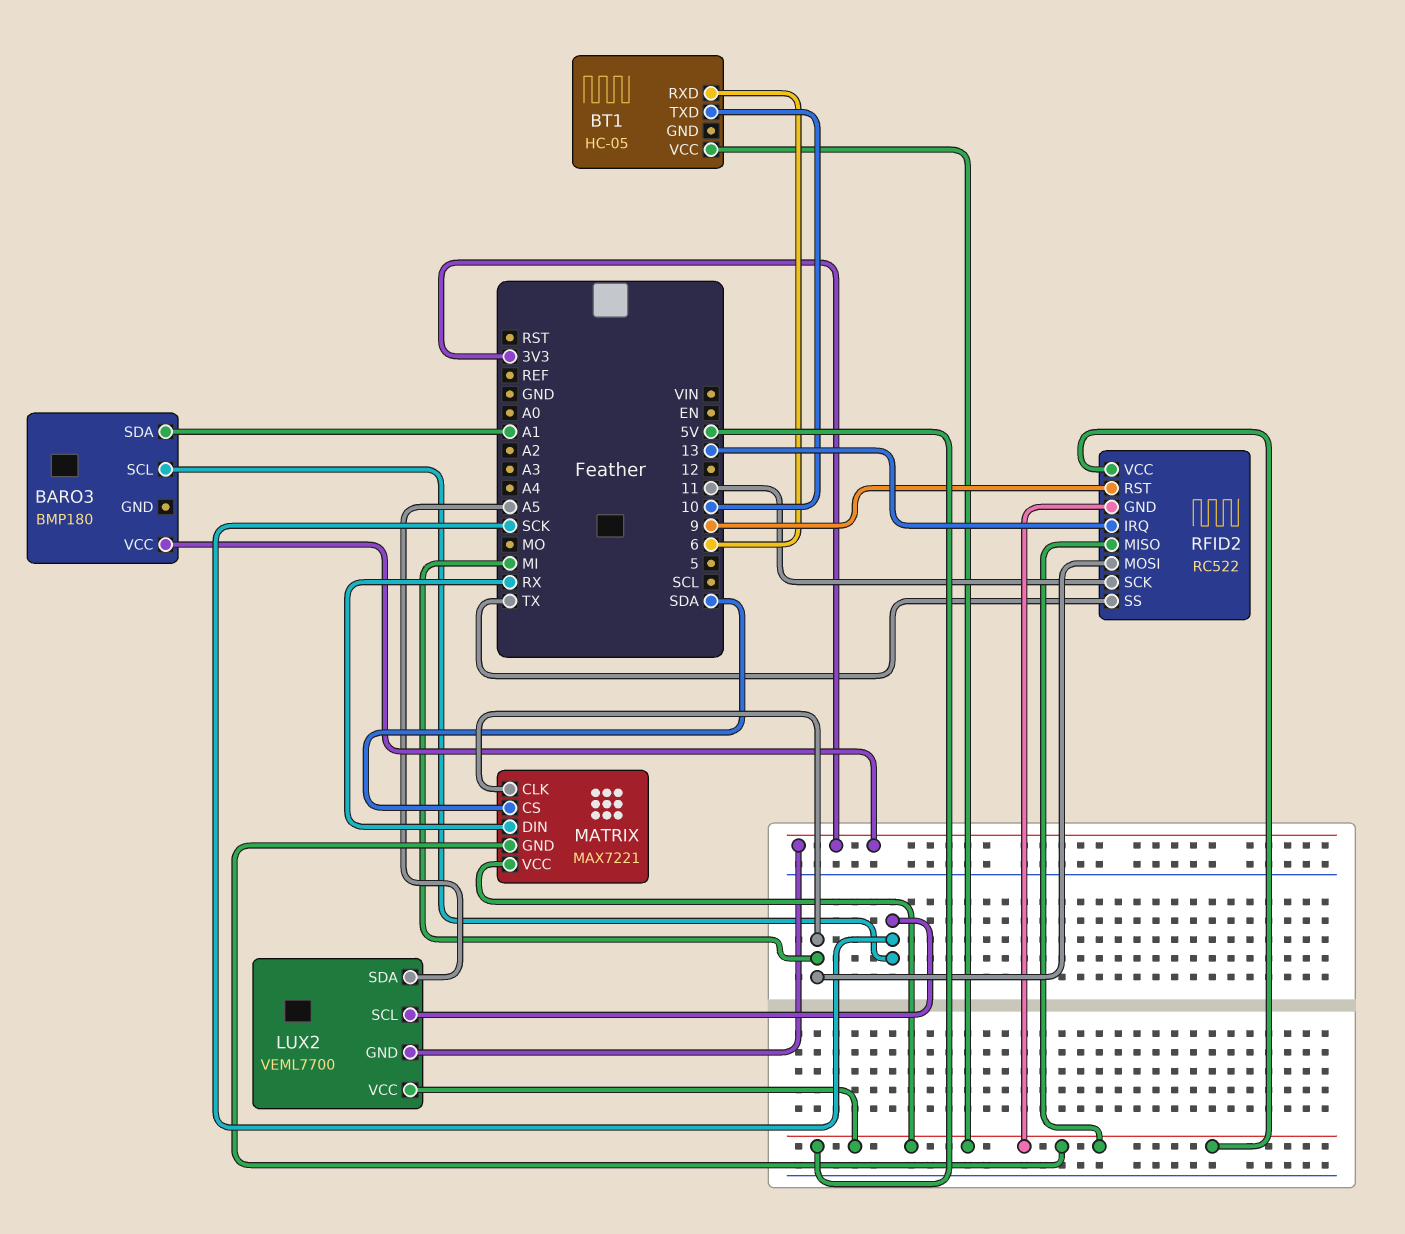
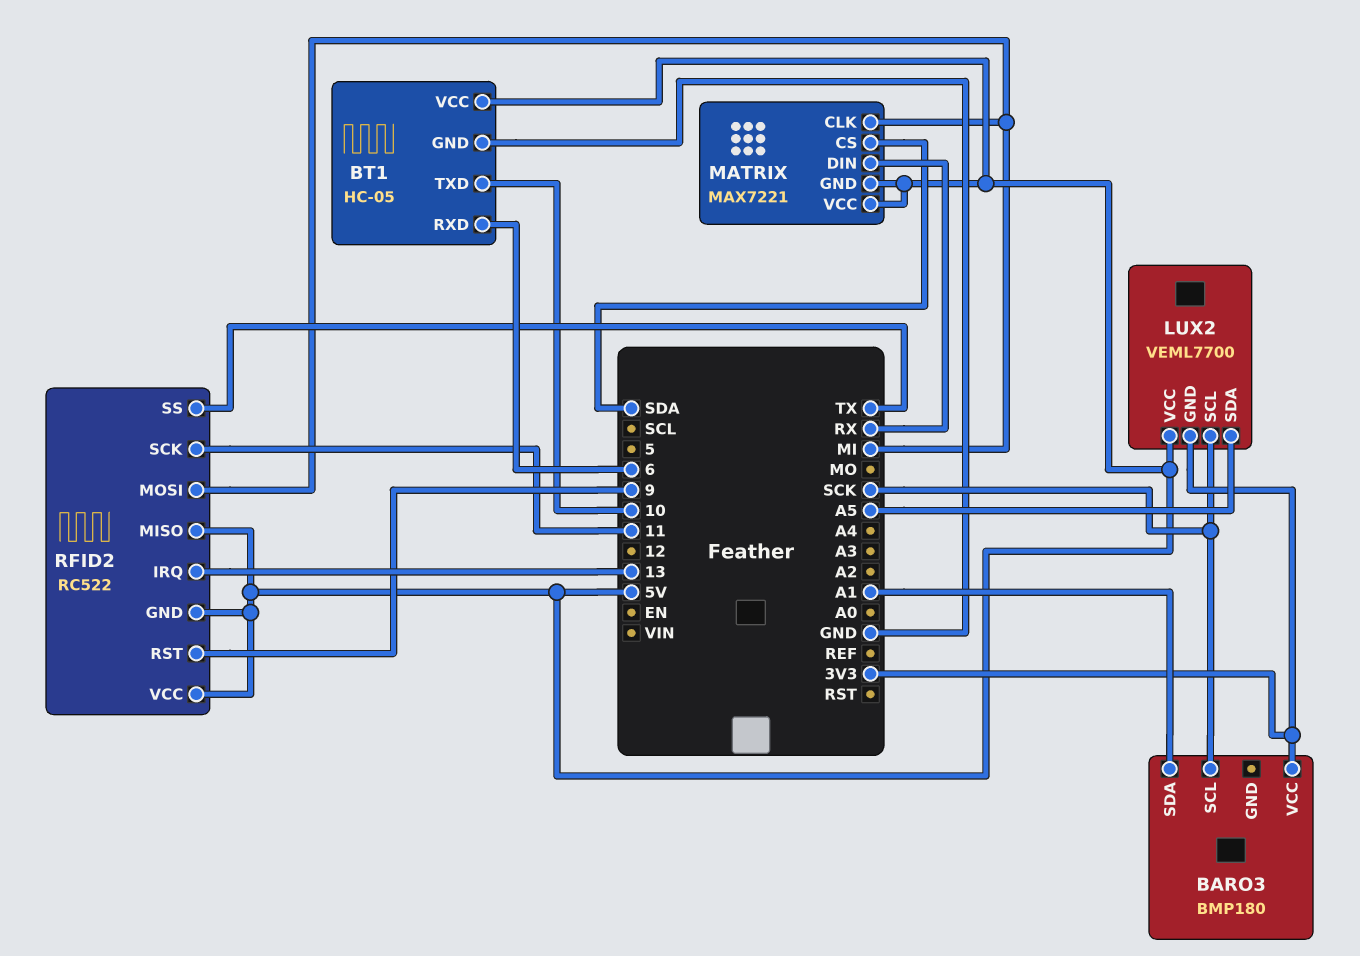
BT1 pin GND: none -> GND

